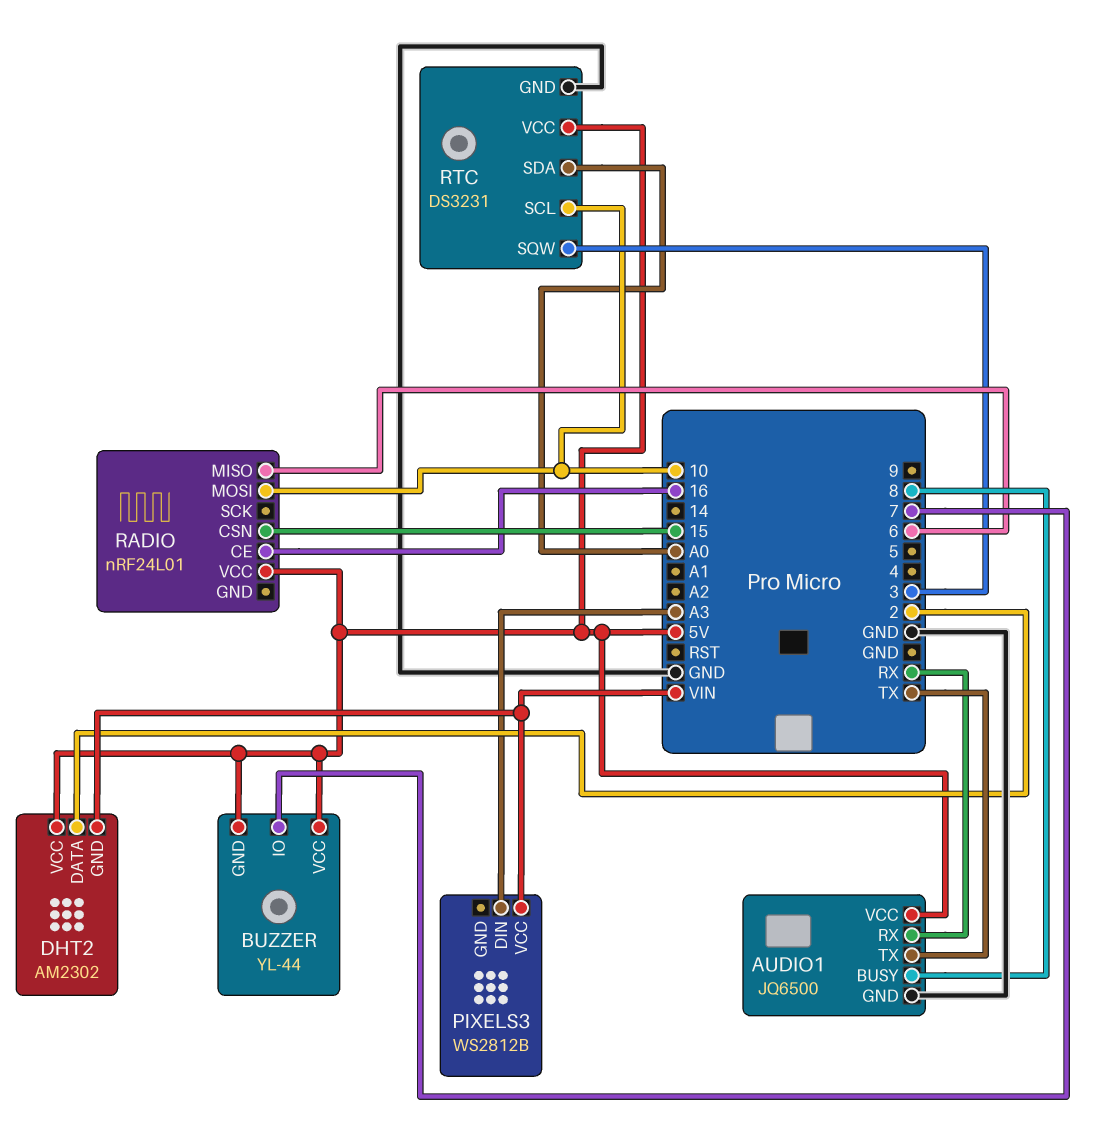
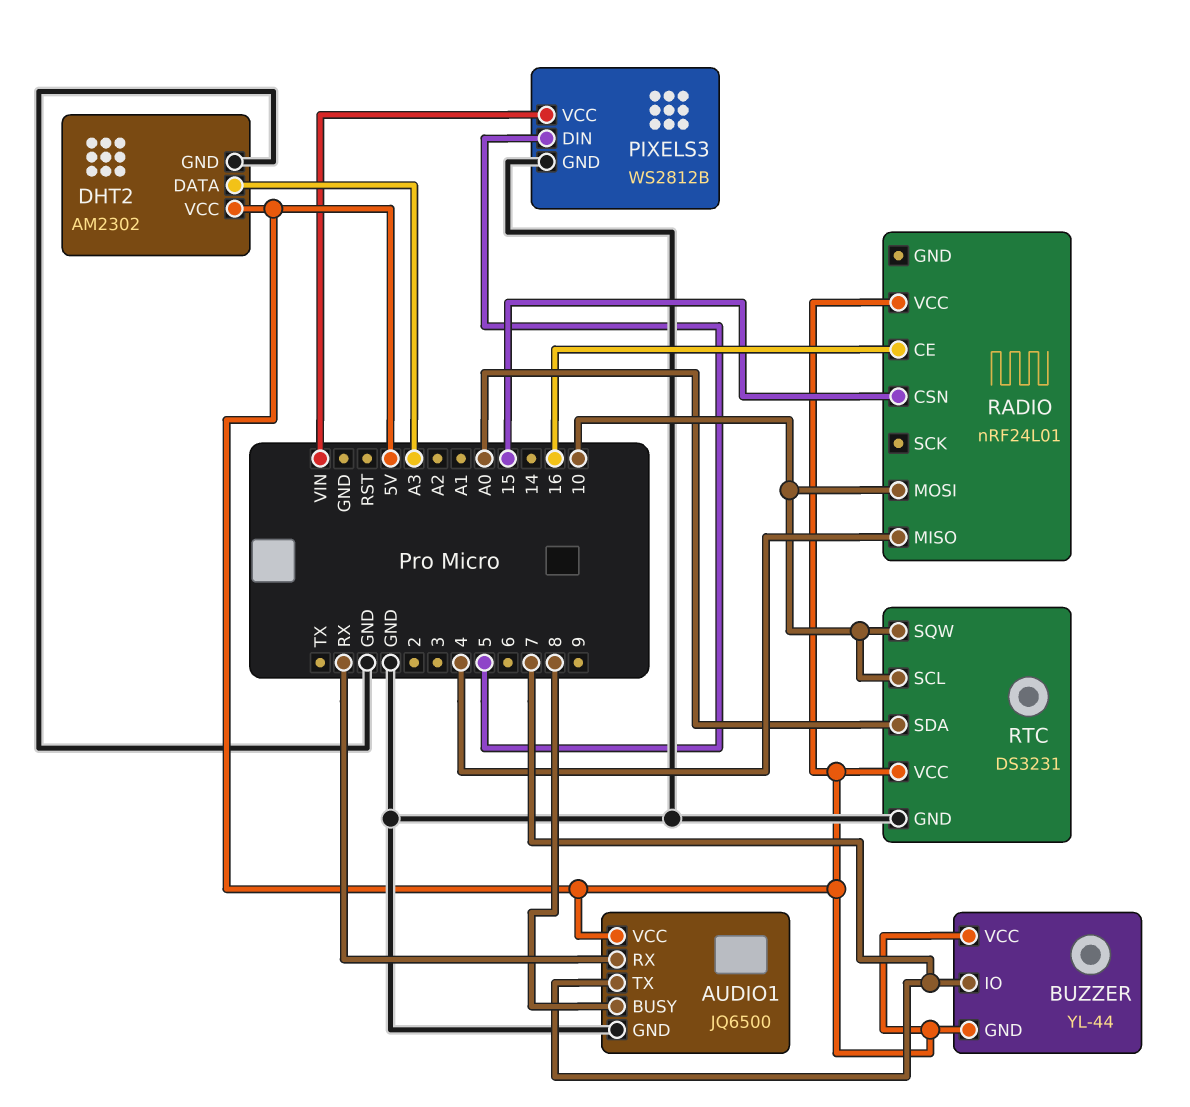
AUDIO1 pin TX: TX -> 7
DHT2 pin DATA: 2 -> A3
DHT2 pin GND: VIN -> GND
PIXELS3 pin DIN: A3 -> 5
PIXELS3 pin GND: none -> GND
RADIO pin MISO: 6 -> 4
RTC pin SQW: 3 -> 10

